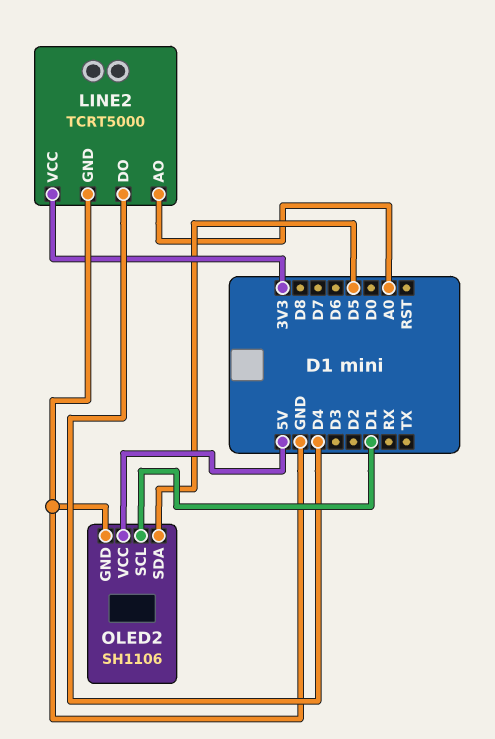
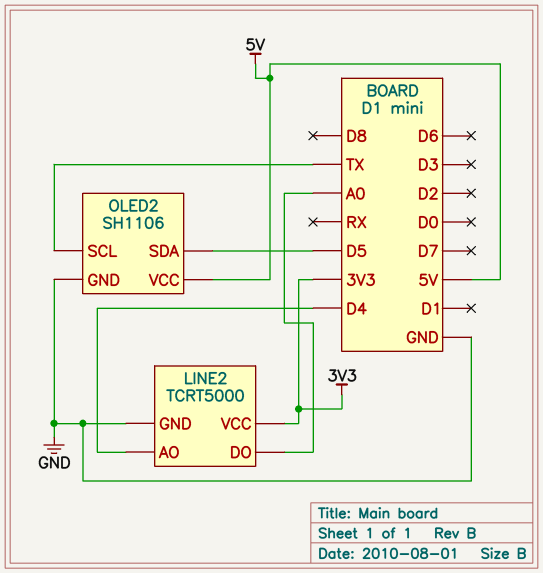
LINE2 pin AO: A0 -> D4
LINE2 pin DO: D4 -> A0
OLED2 pin SCL: D1 -> TX

